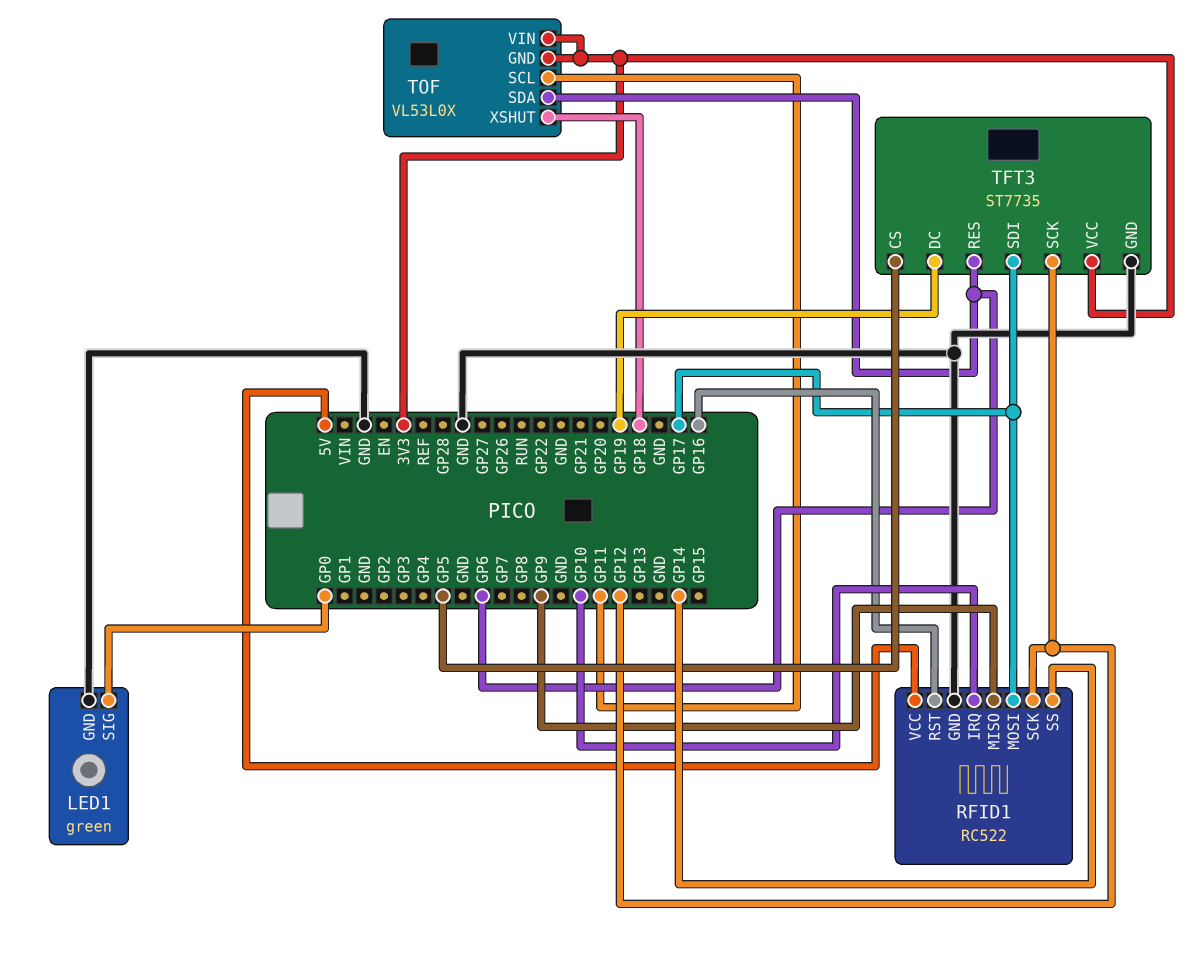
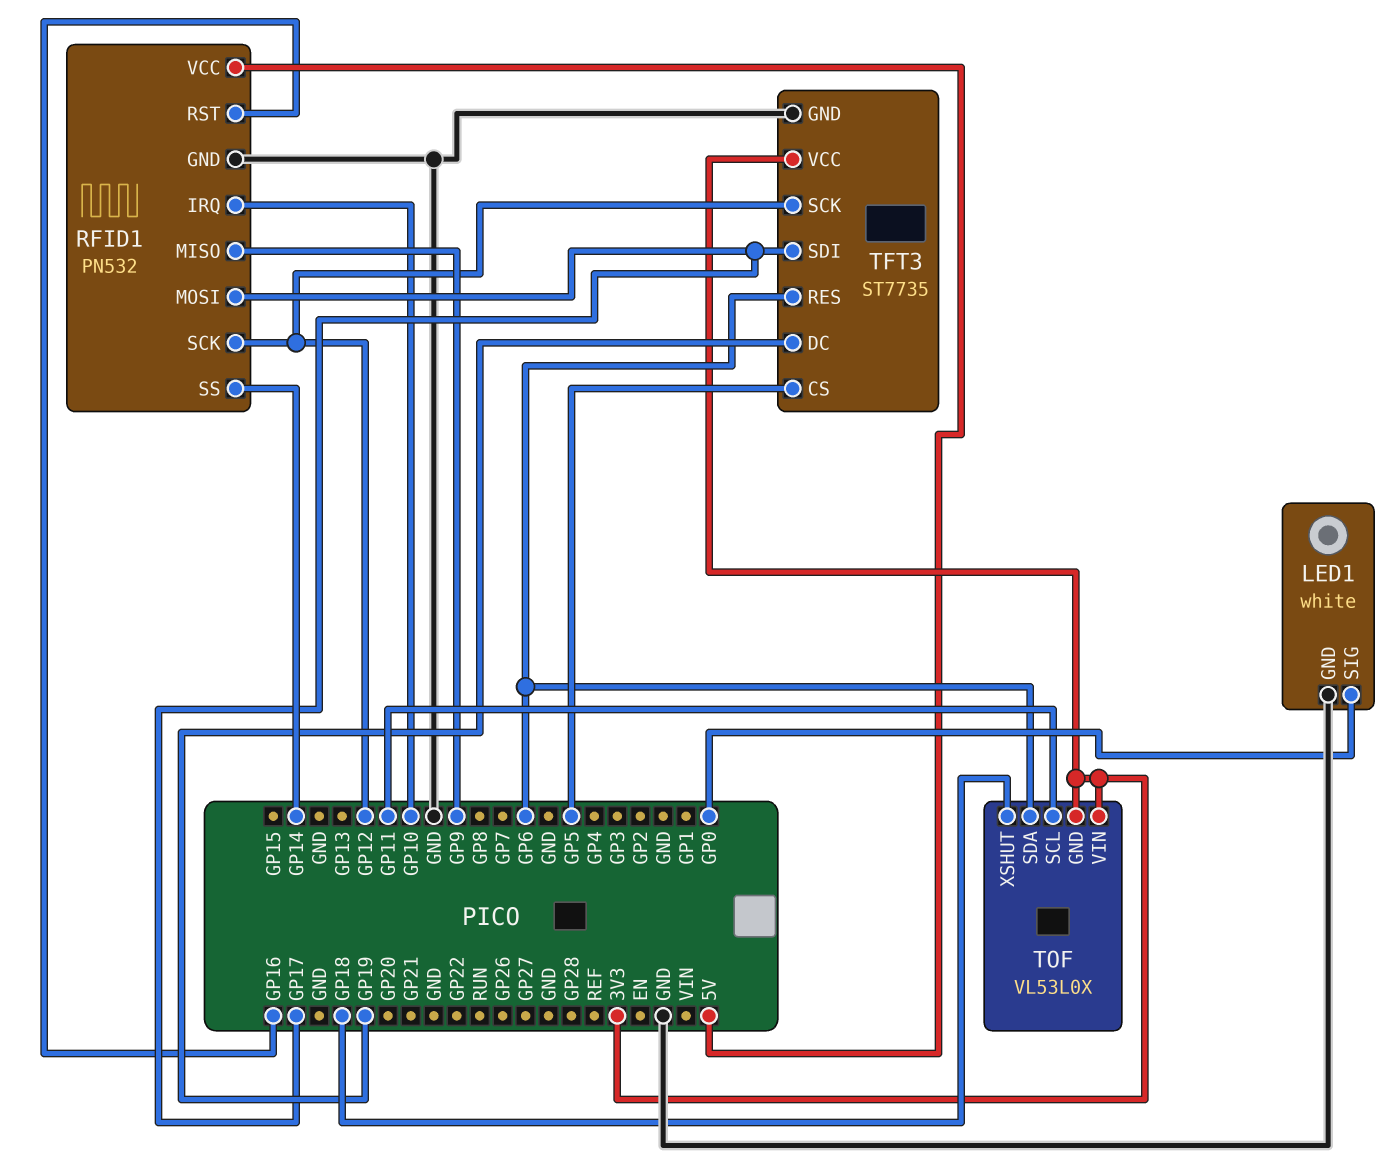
LED1: green -> white
RFID1: RC522 -> PN532

